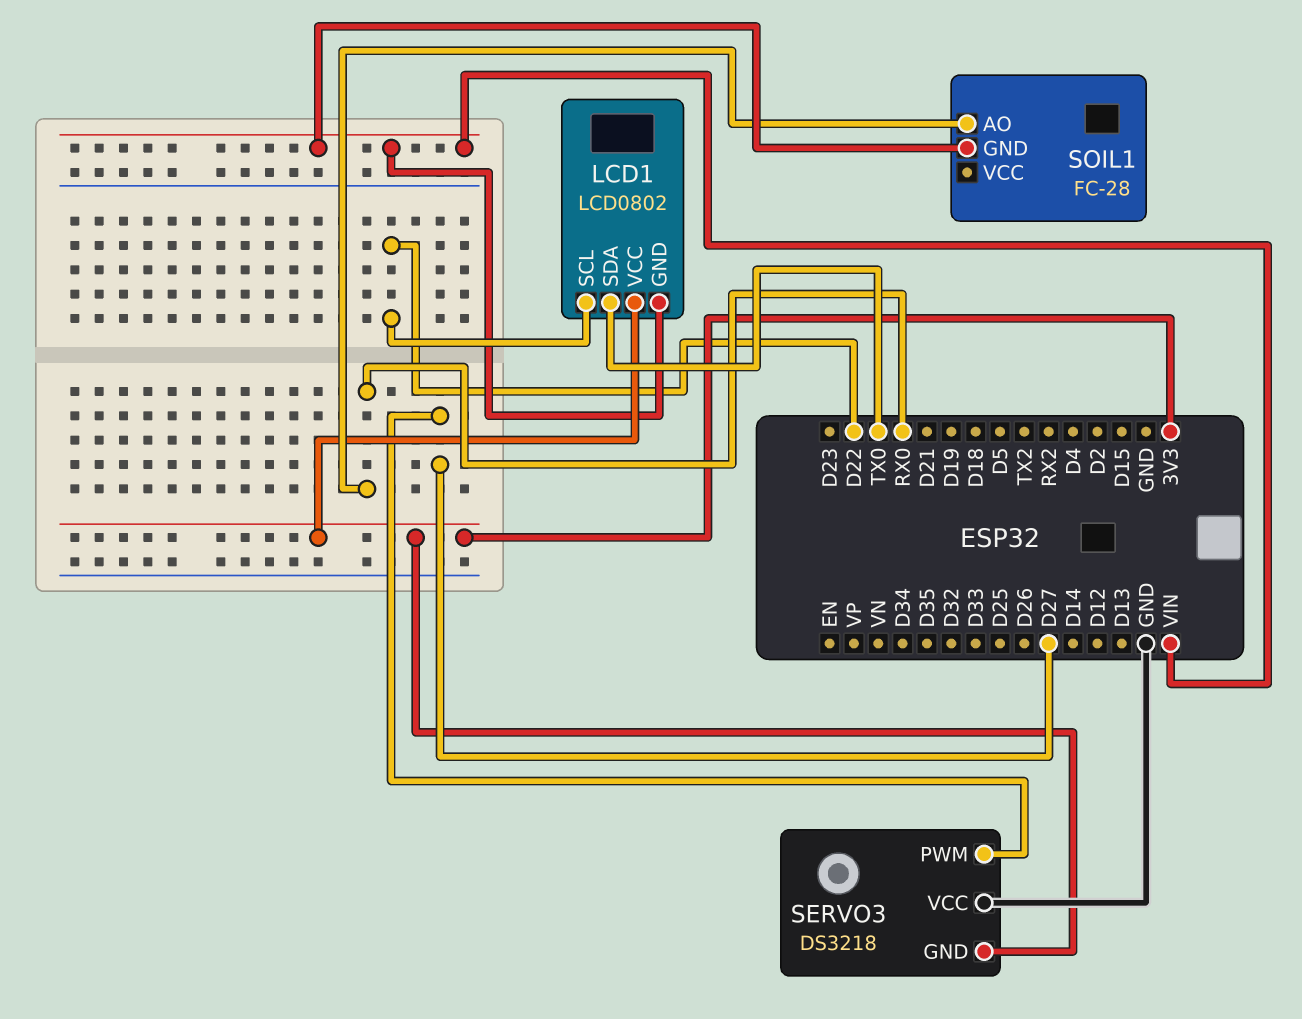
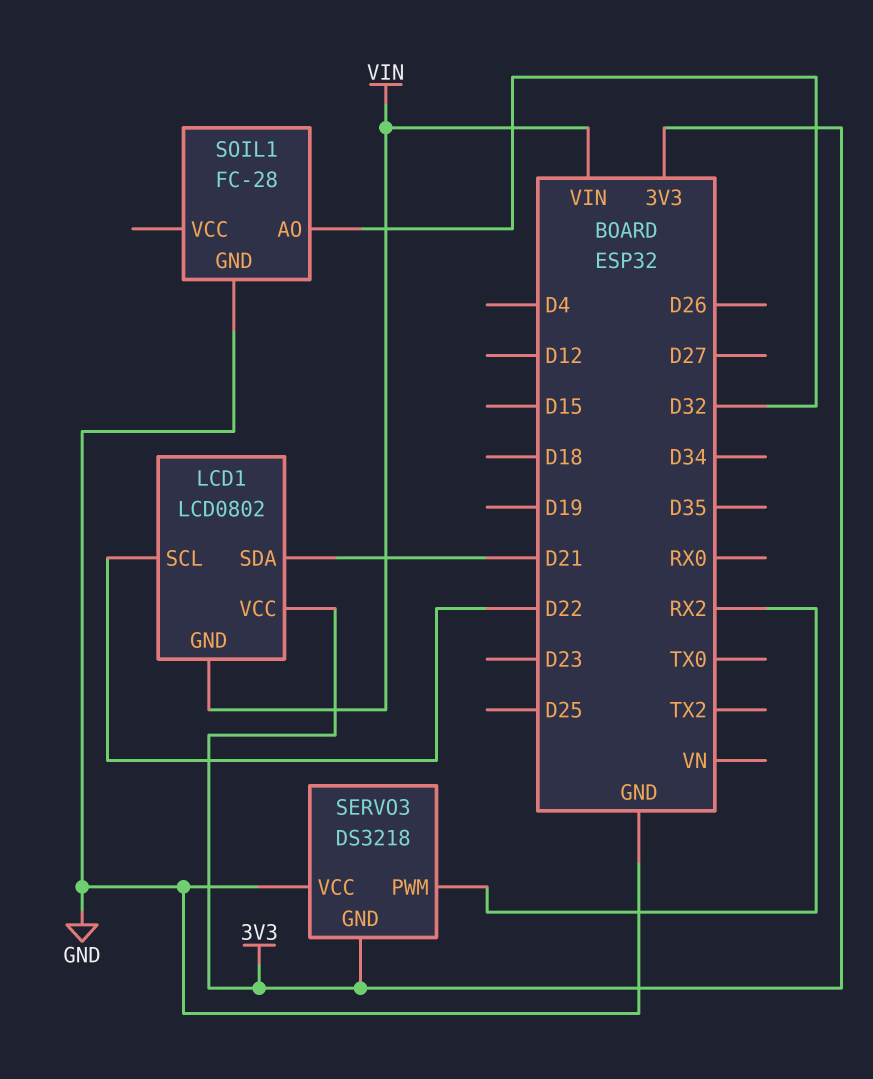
LCD1 pin SDA: TX0 -> D21
SERVO3 pin PWM: D27 -> RX2
SOIL1 pin AO: RX0 -> D32
SOIL1 pin GND: VIN -> GND

